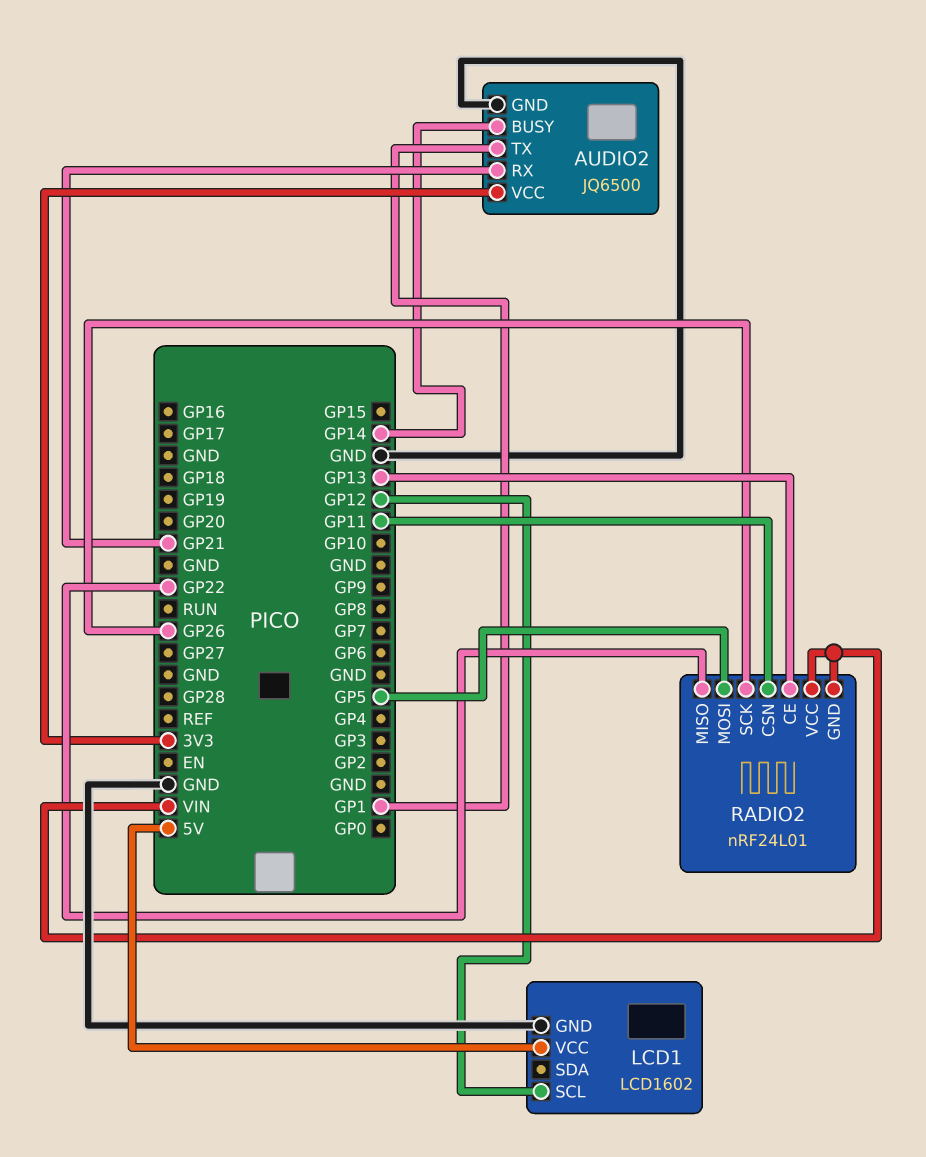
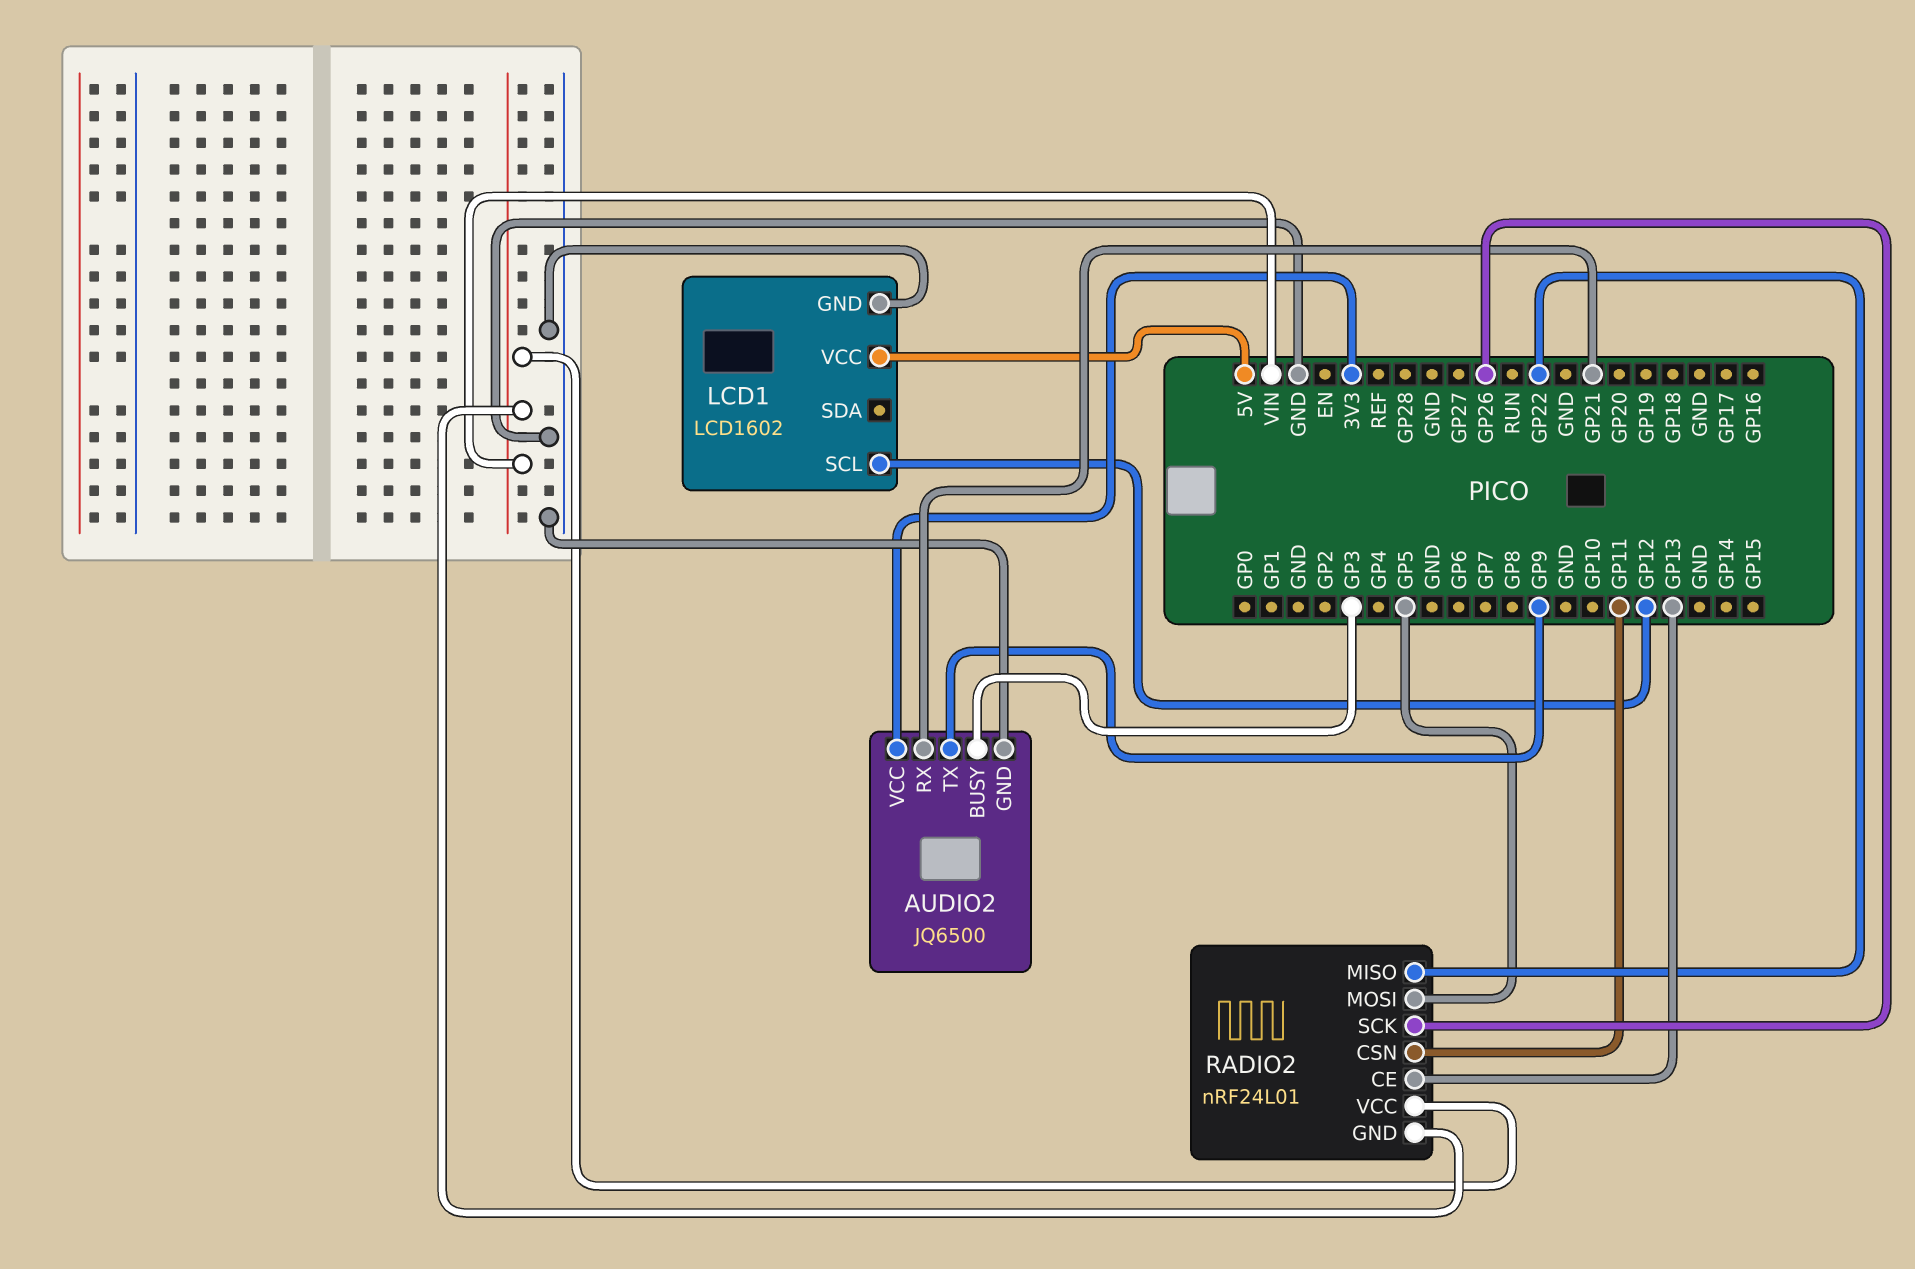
AUDIO2 pin BUSY: GP14 -> GP3
AUDIO2 pin TX: GP1 -> GP9

